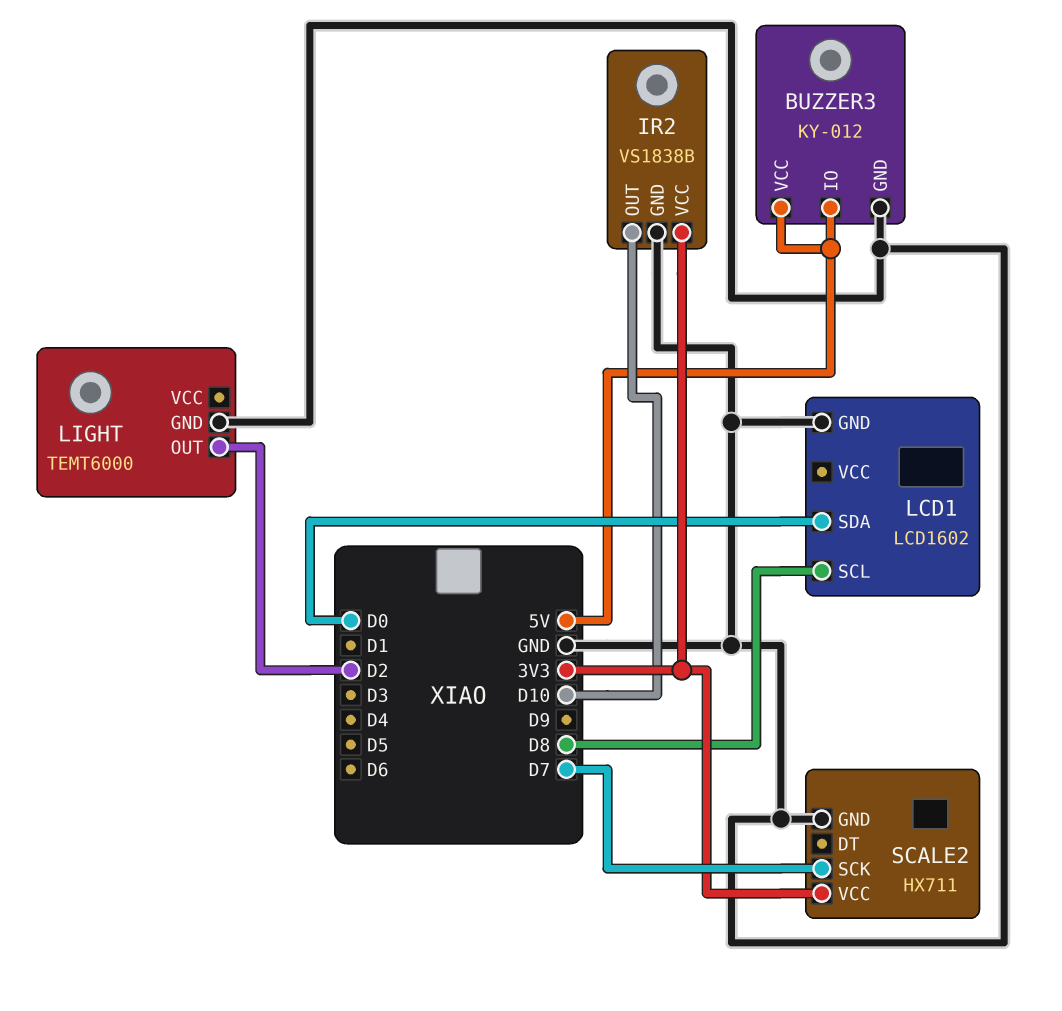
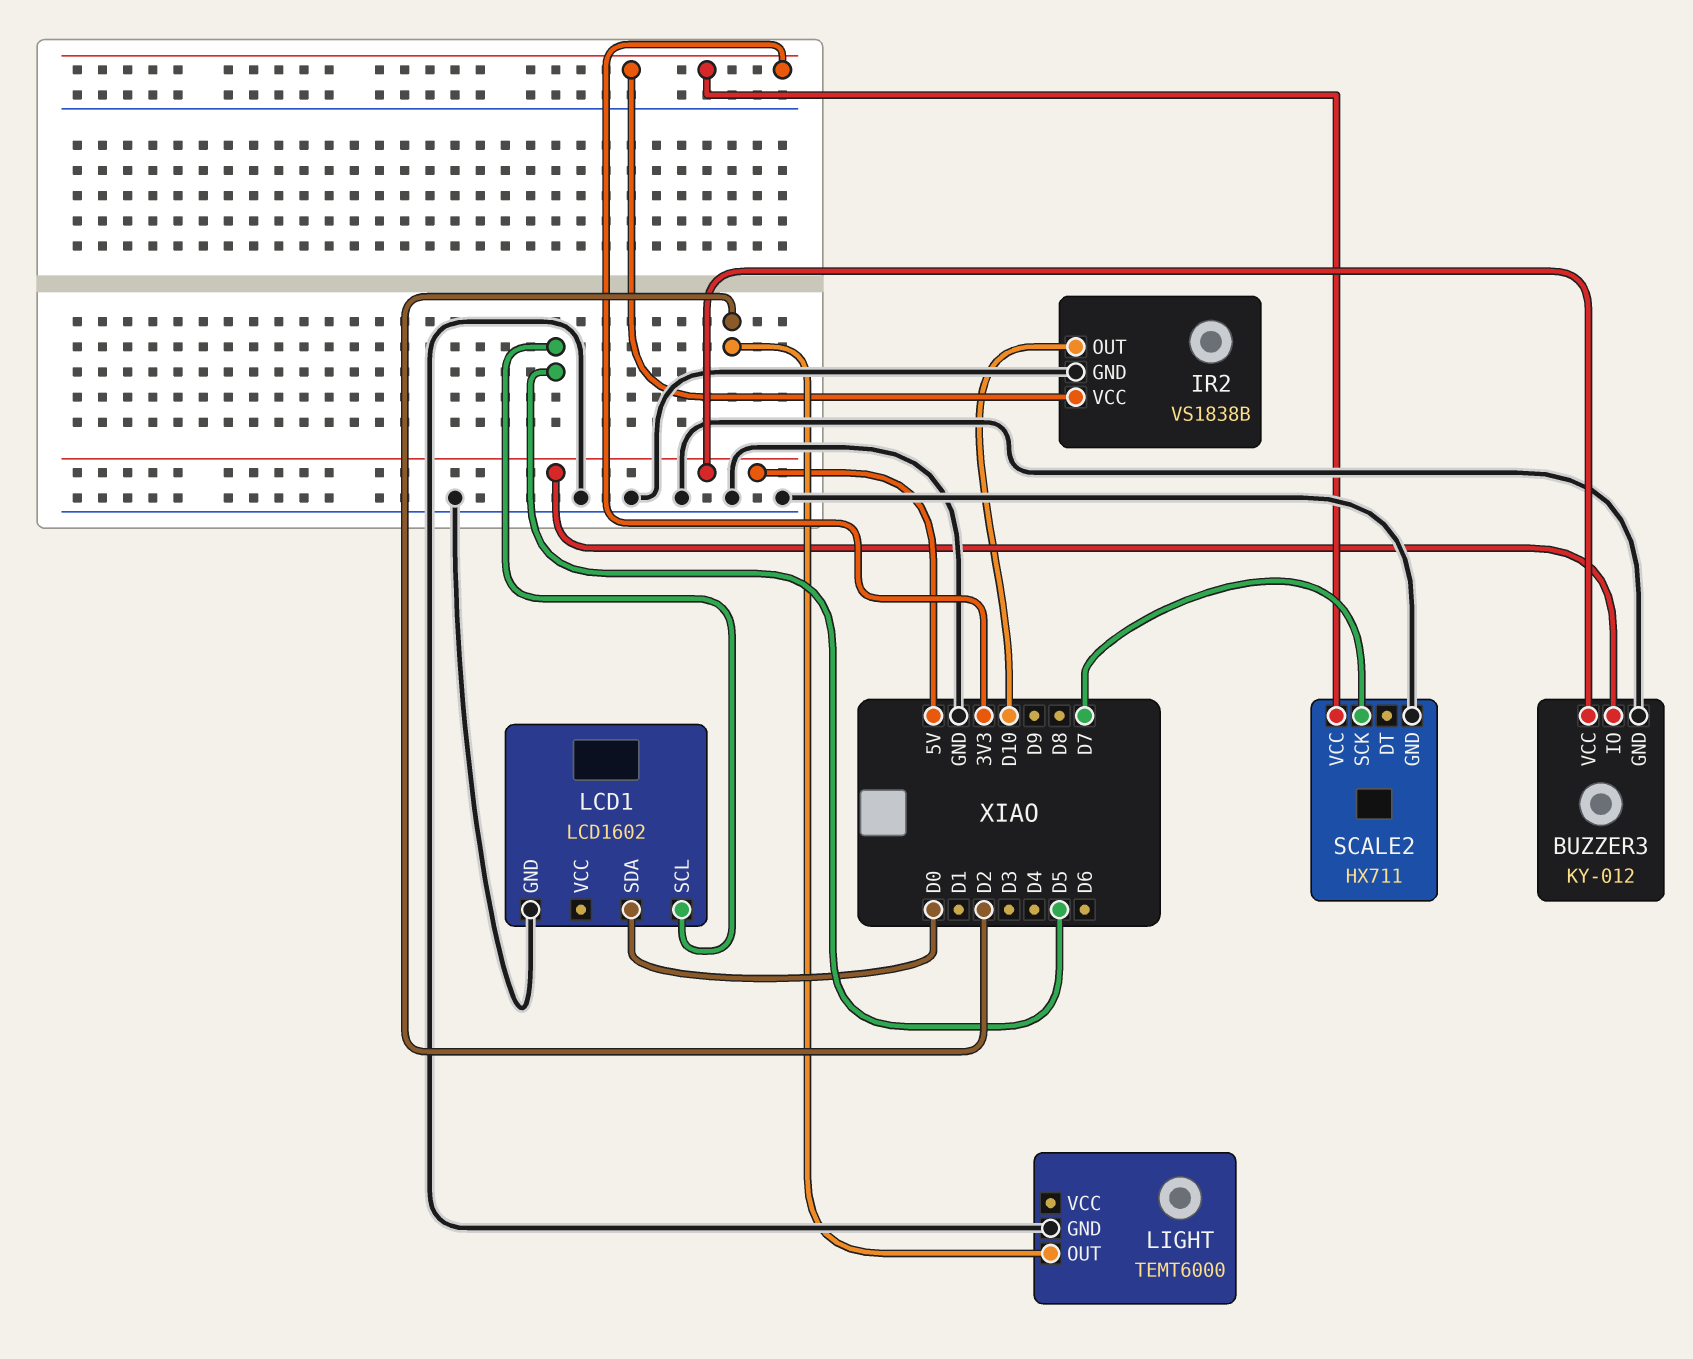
LCD1 pin SCL: D8 -> D5

